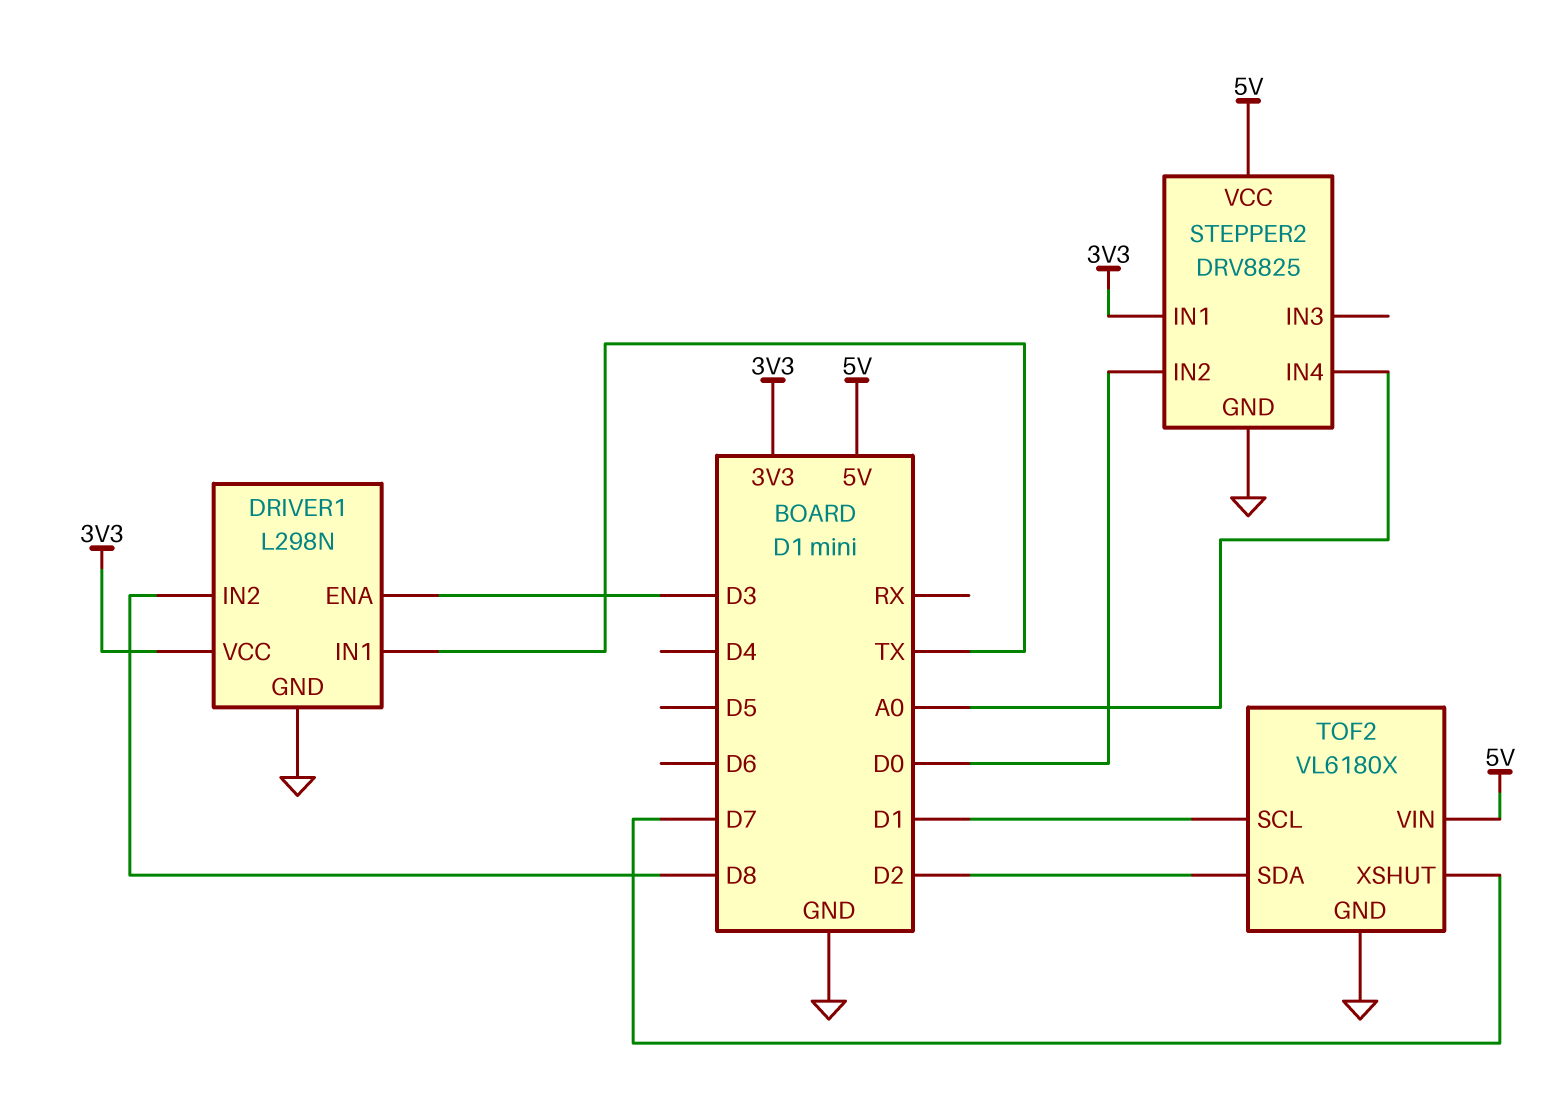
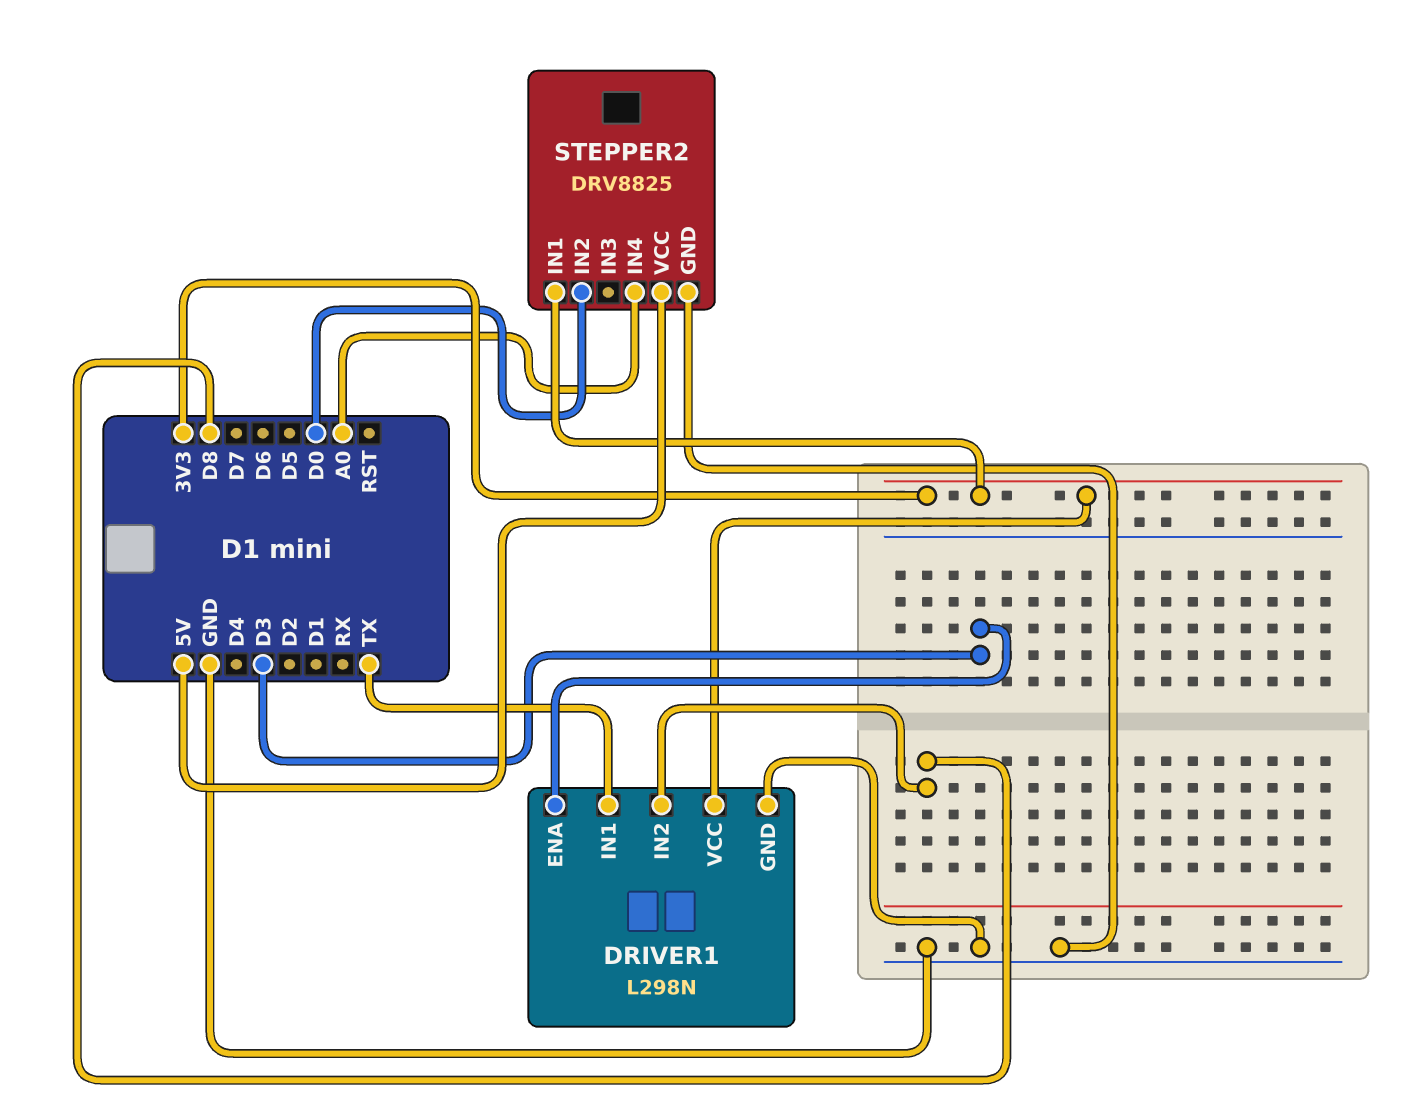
TOF2: VL6180X -> none
TOF2 pin GND: GND -> none
TOF2 pin SCL: D1 -> none
TOF2 pin SDA: D2 -> none
TOF2 pin VIN: 5V -> none
TOF2 pin XSHUT: D7 -> none

